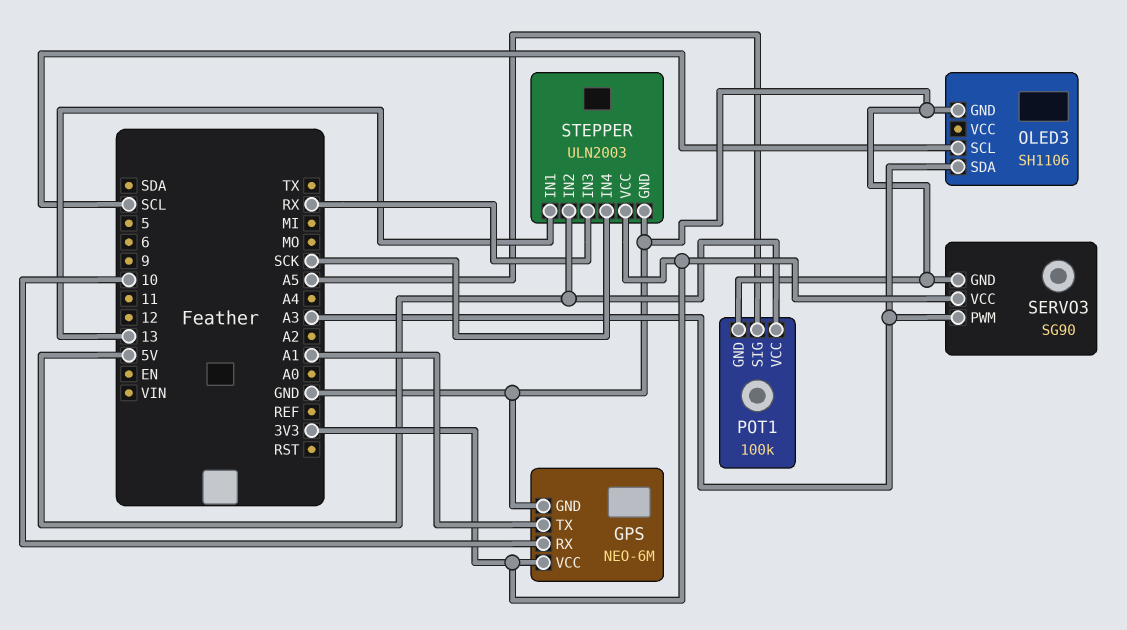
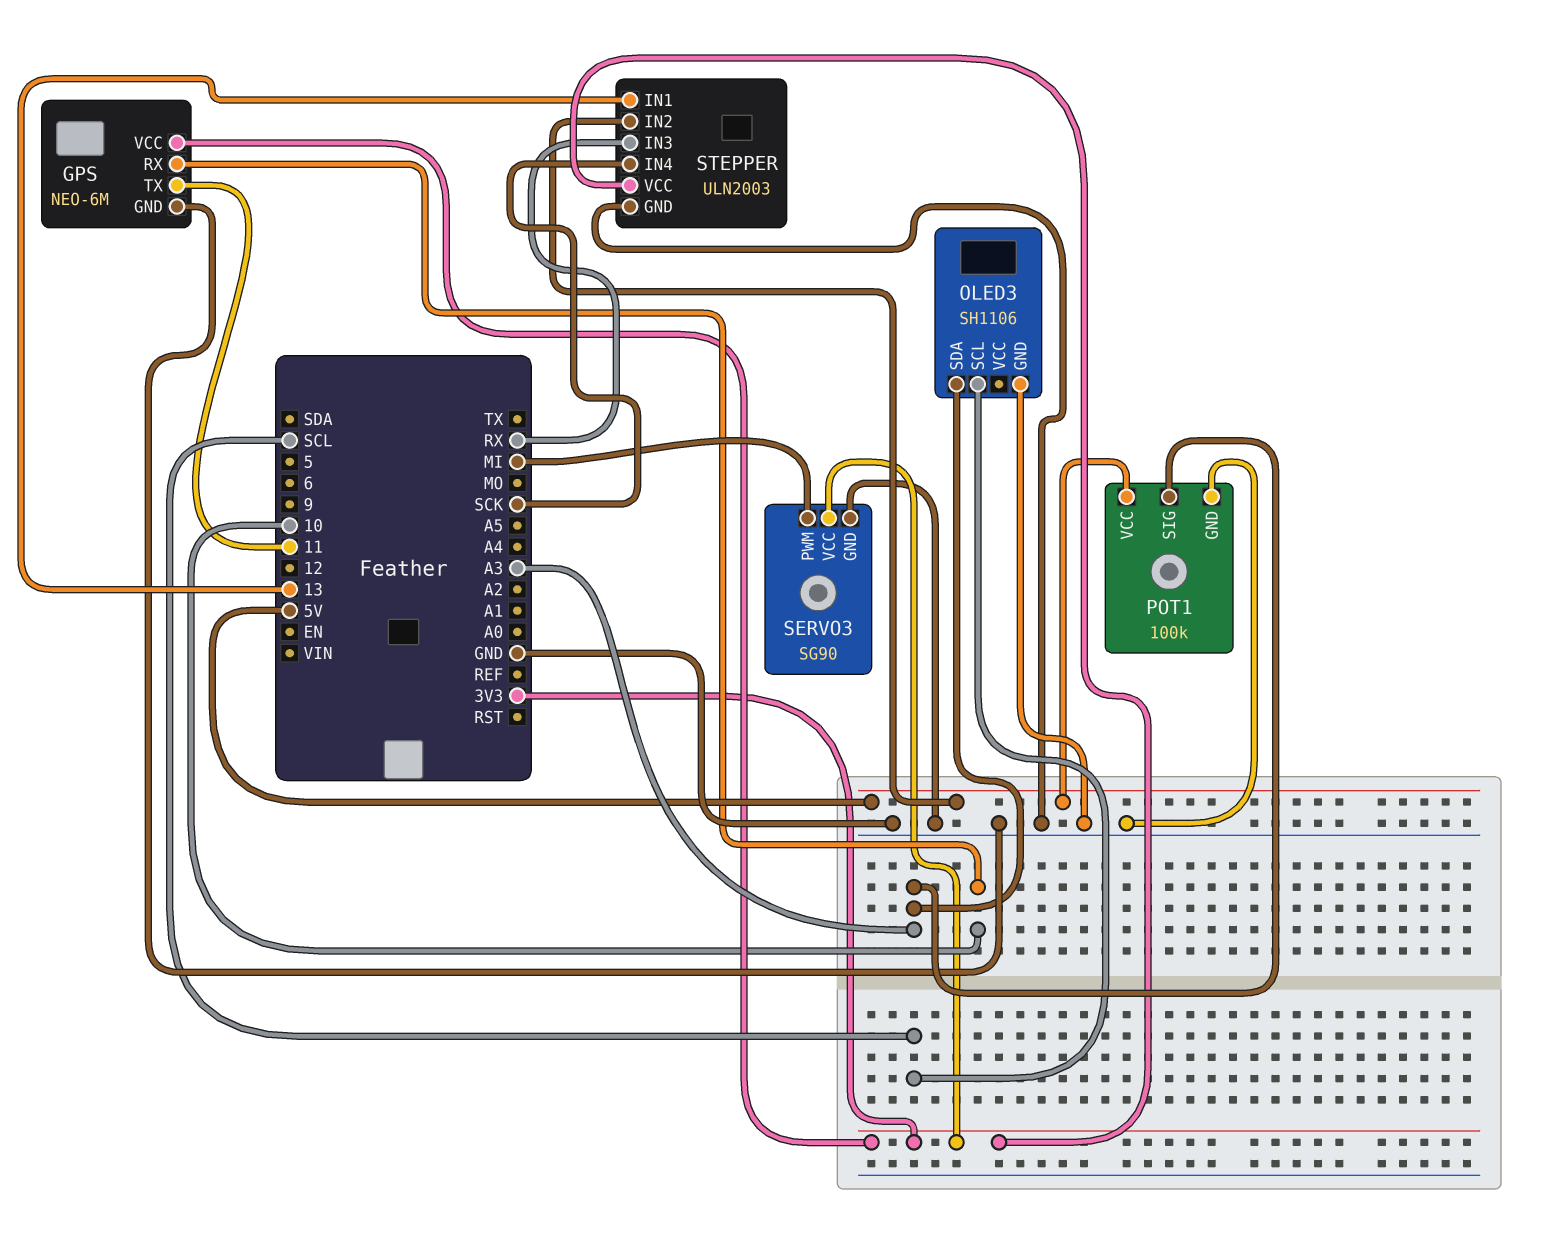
GPS pin TX: A1 -> 11
POT1 pin SIG: A5 -> A3
SERVO3 pin PWM: A3 -> MI

